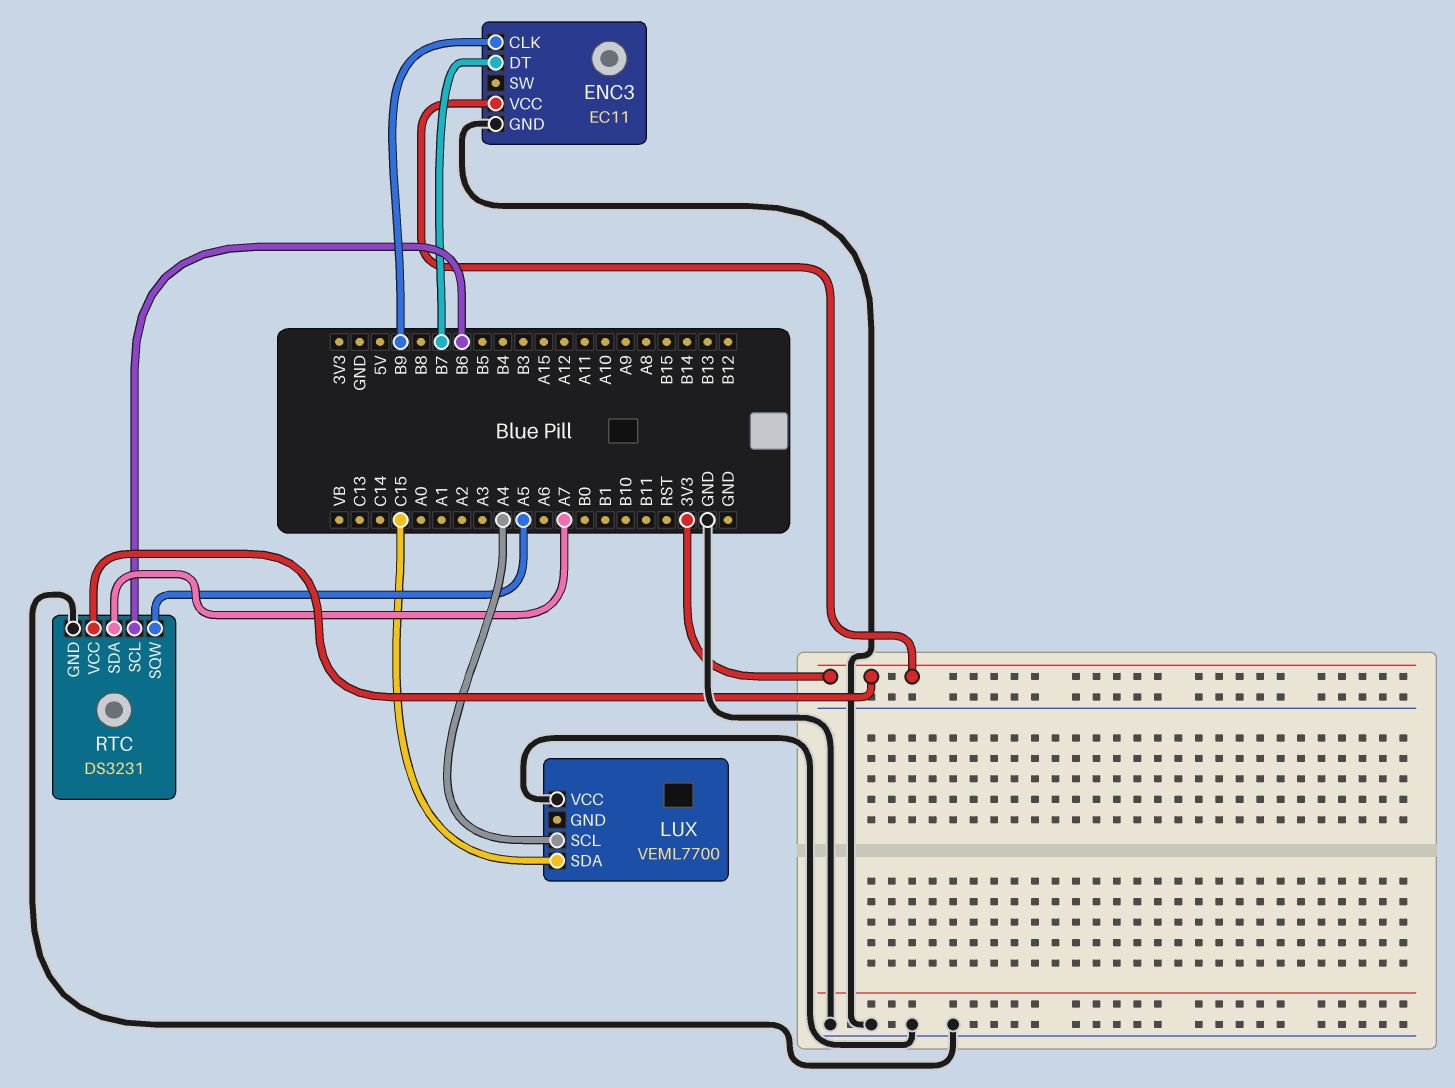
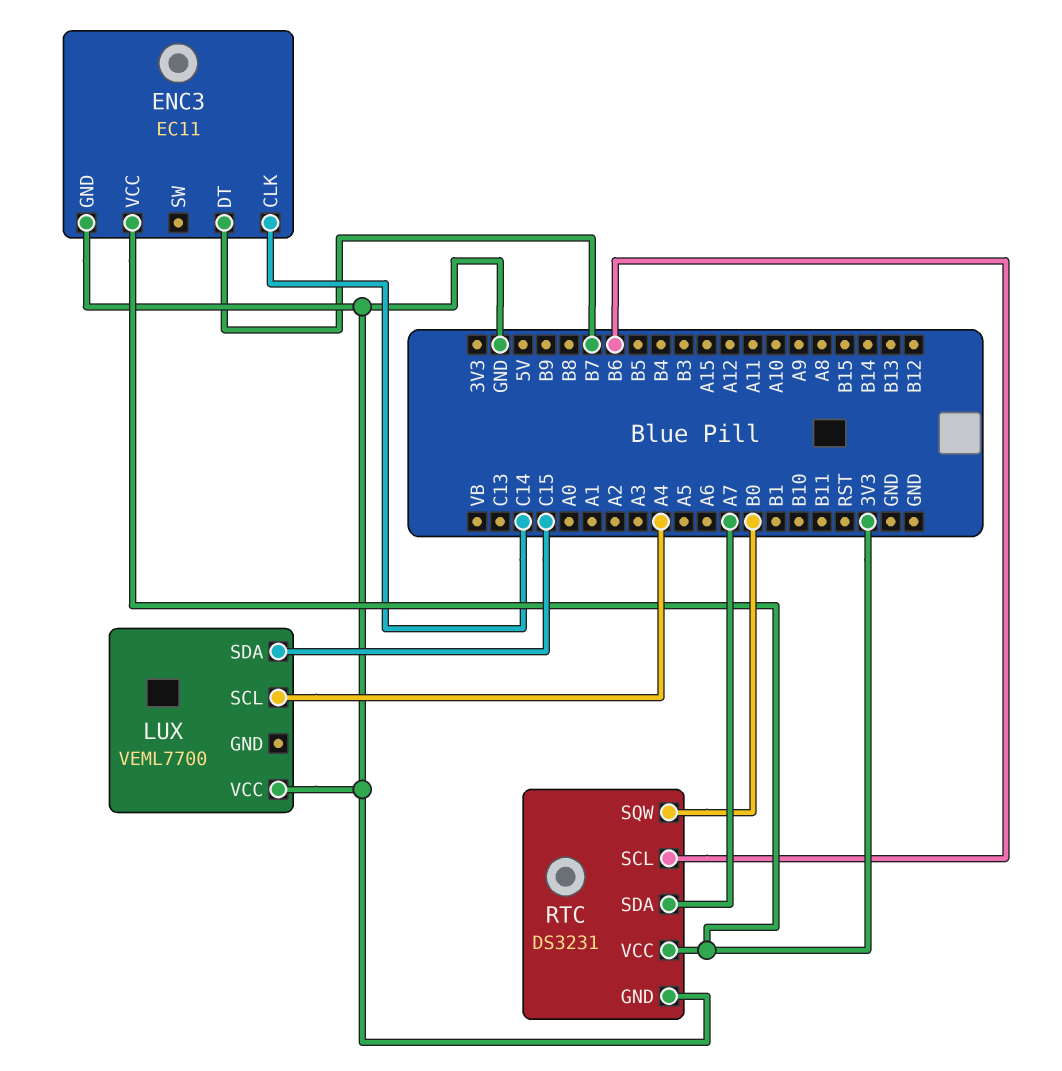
ENC3 pin CLK: B9 -> C14
RTC pin SQW: A5 -> B0

